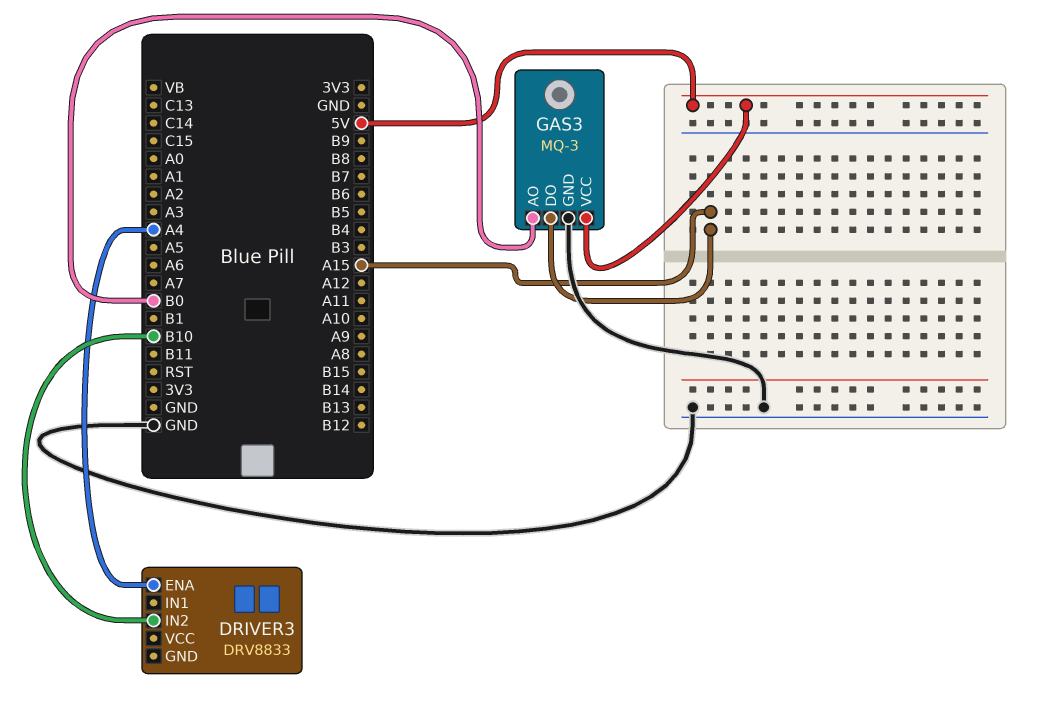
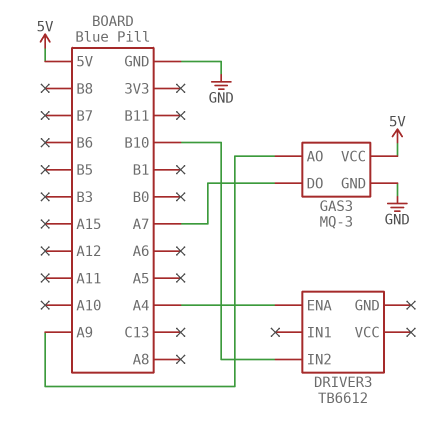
DRIVER3: DRV8833 -> TB6612
GAS3 pin AO: B0 -> A9
GAS3 pin DO: A15 -> A7

